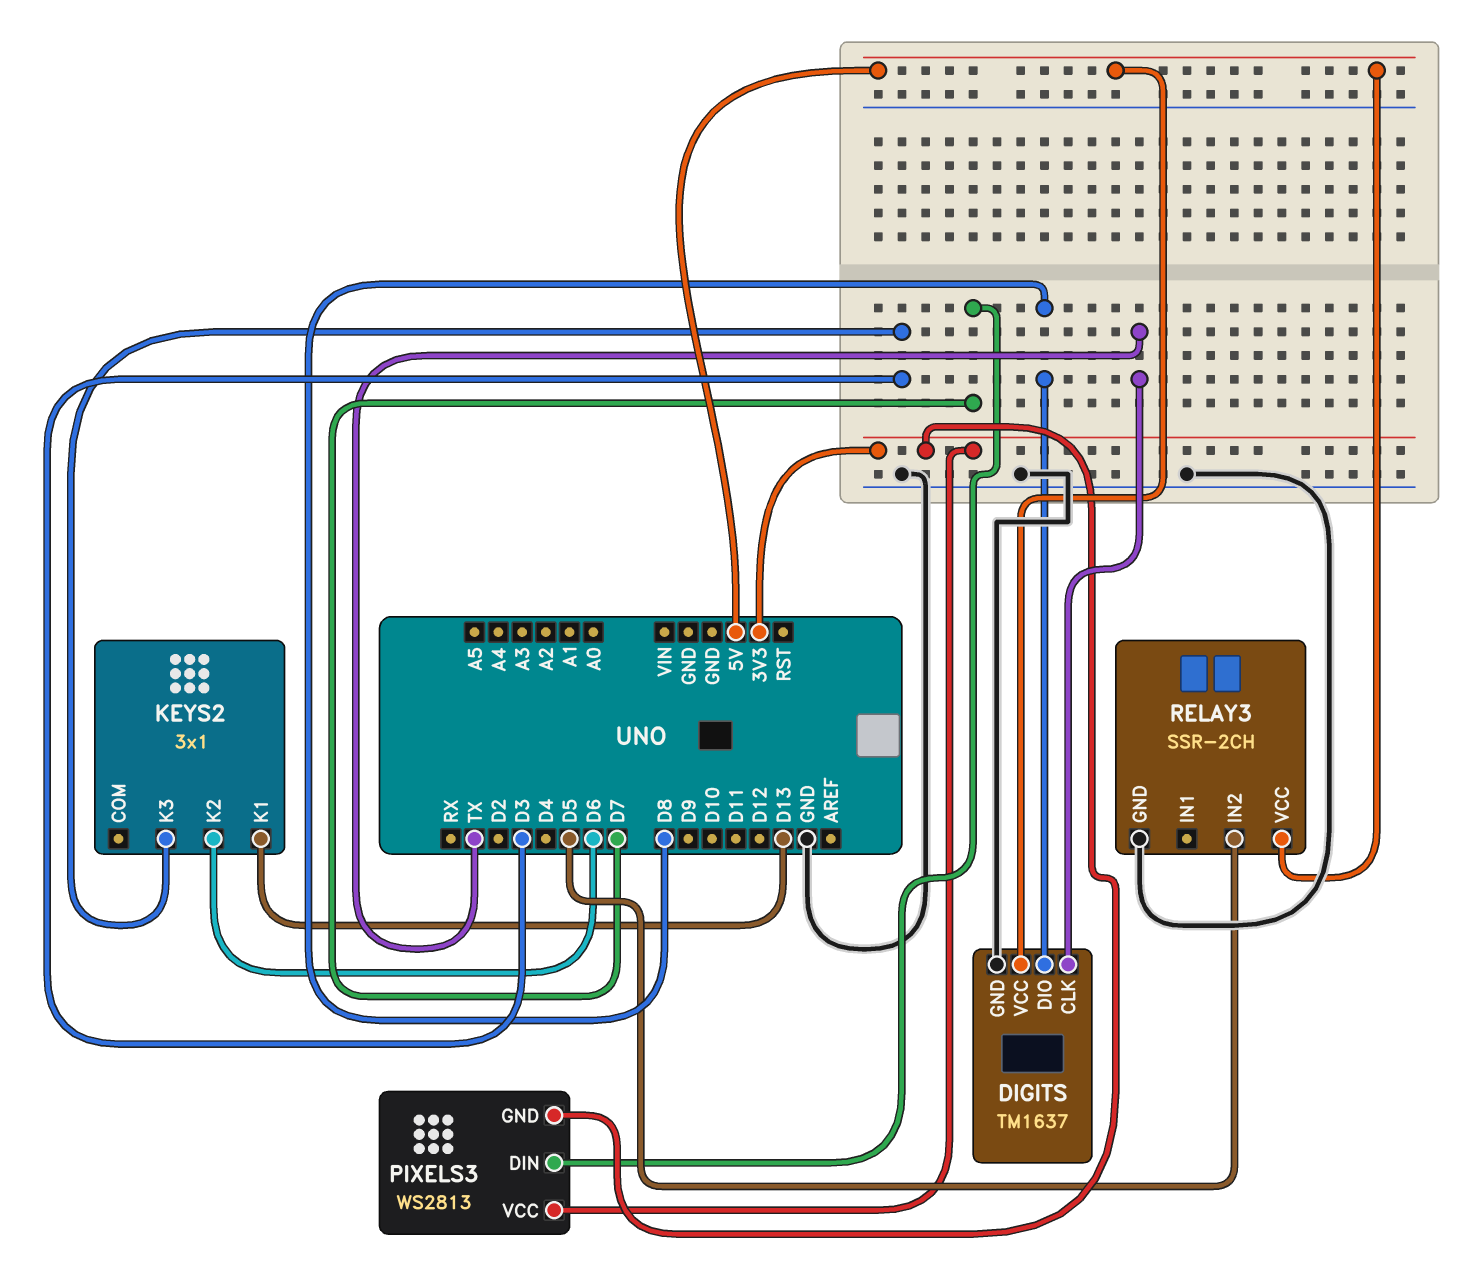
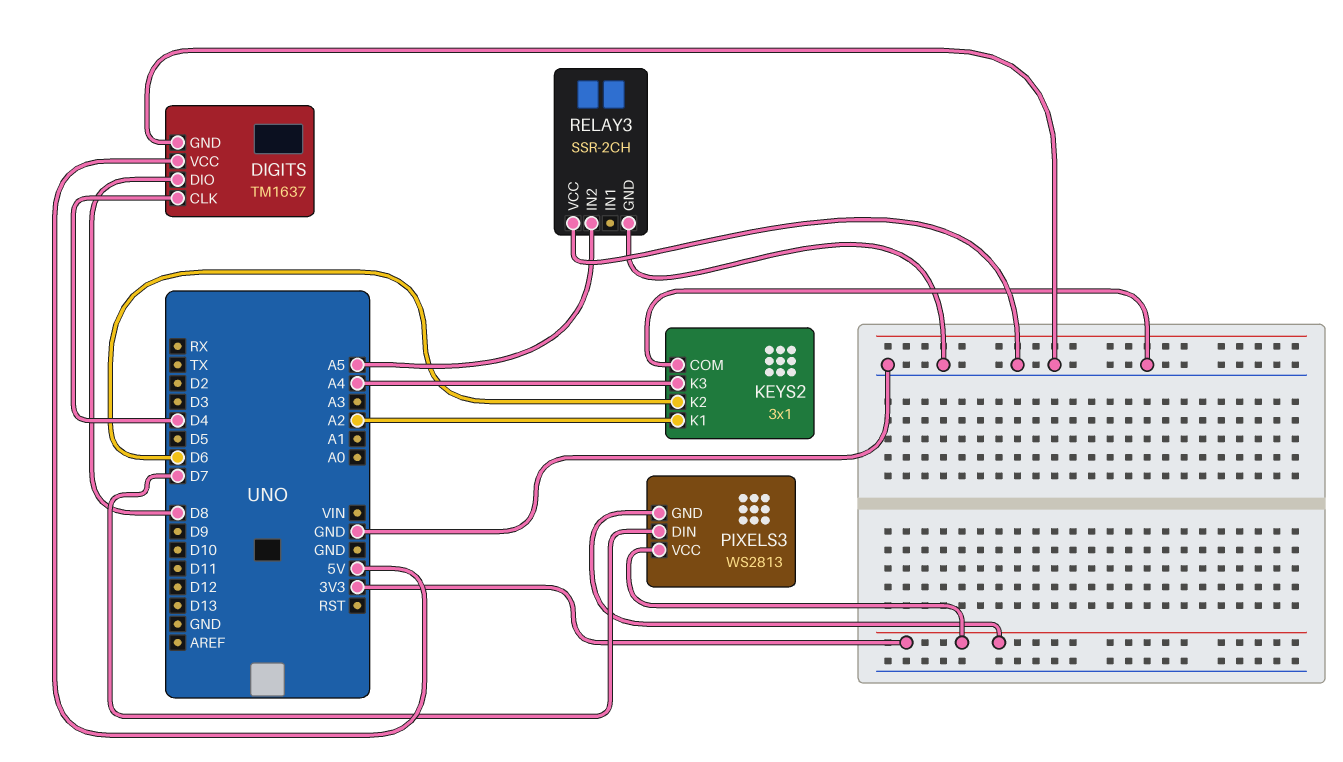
DIGITS pin CLK: TX -> D4
KEYS2 pin COM: none -> GND
KEYS2 pin K1: D13 -> A2
KEYS2 pin K3: D3 -> A4
RELAY3 pin IN2: D5 -> A5
RELAY3 pin VCC: 5V -> GND

